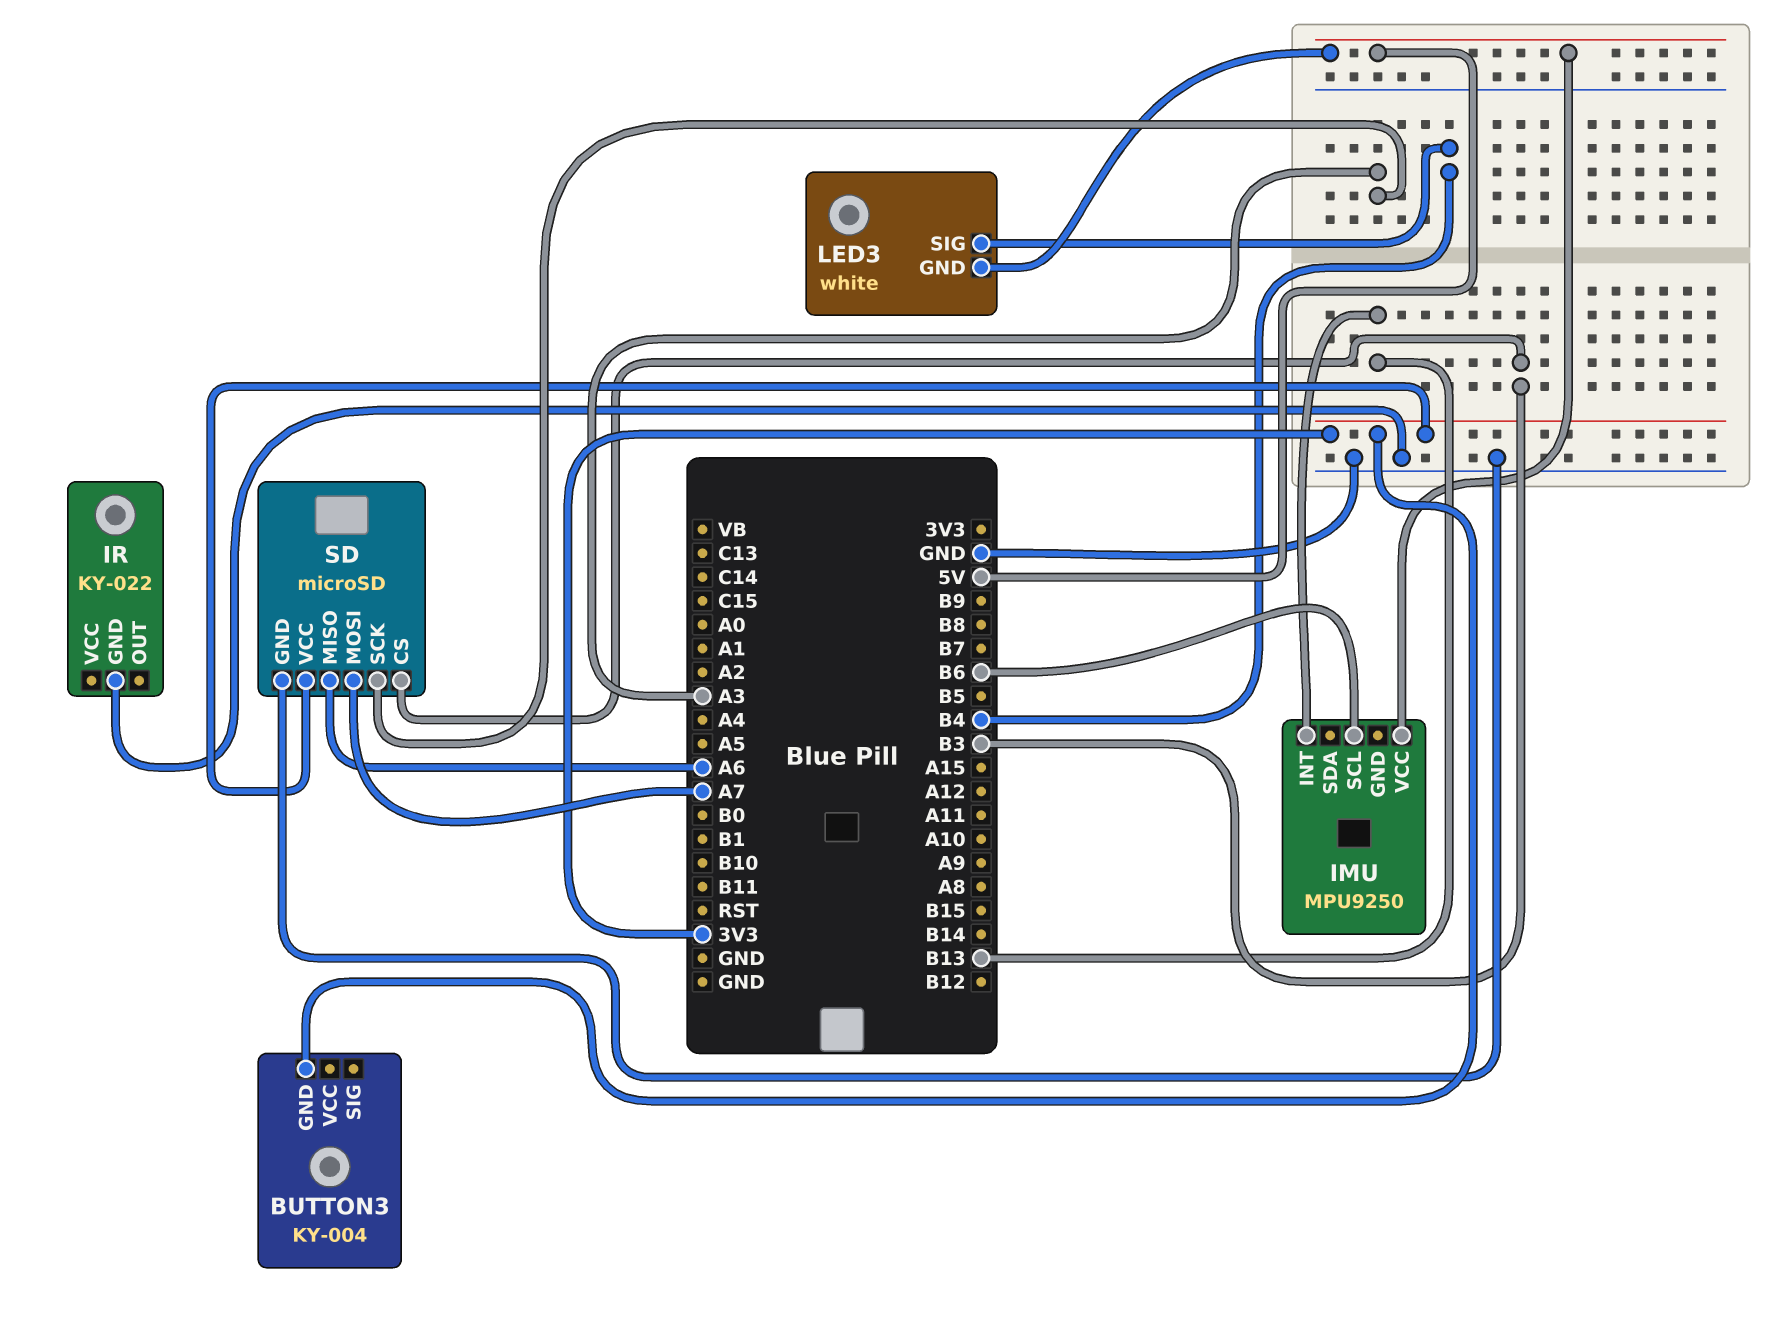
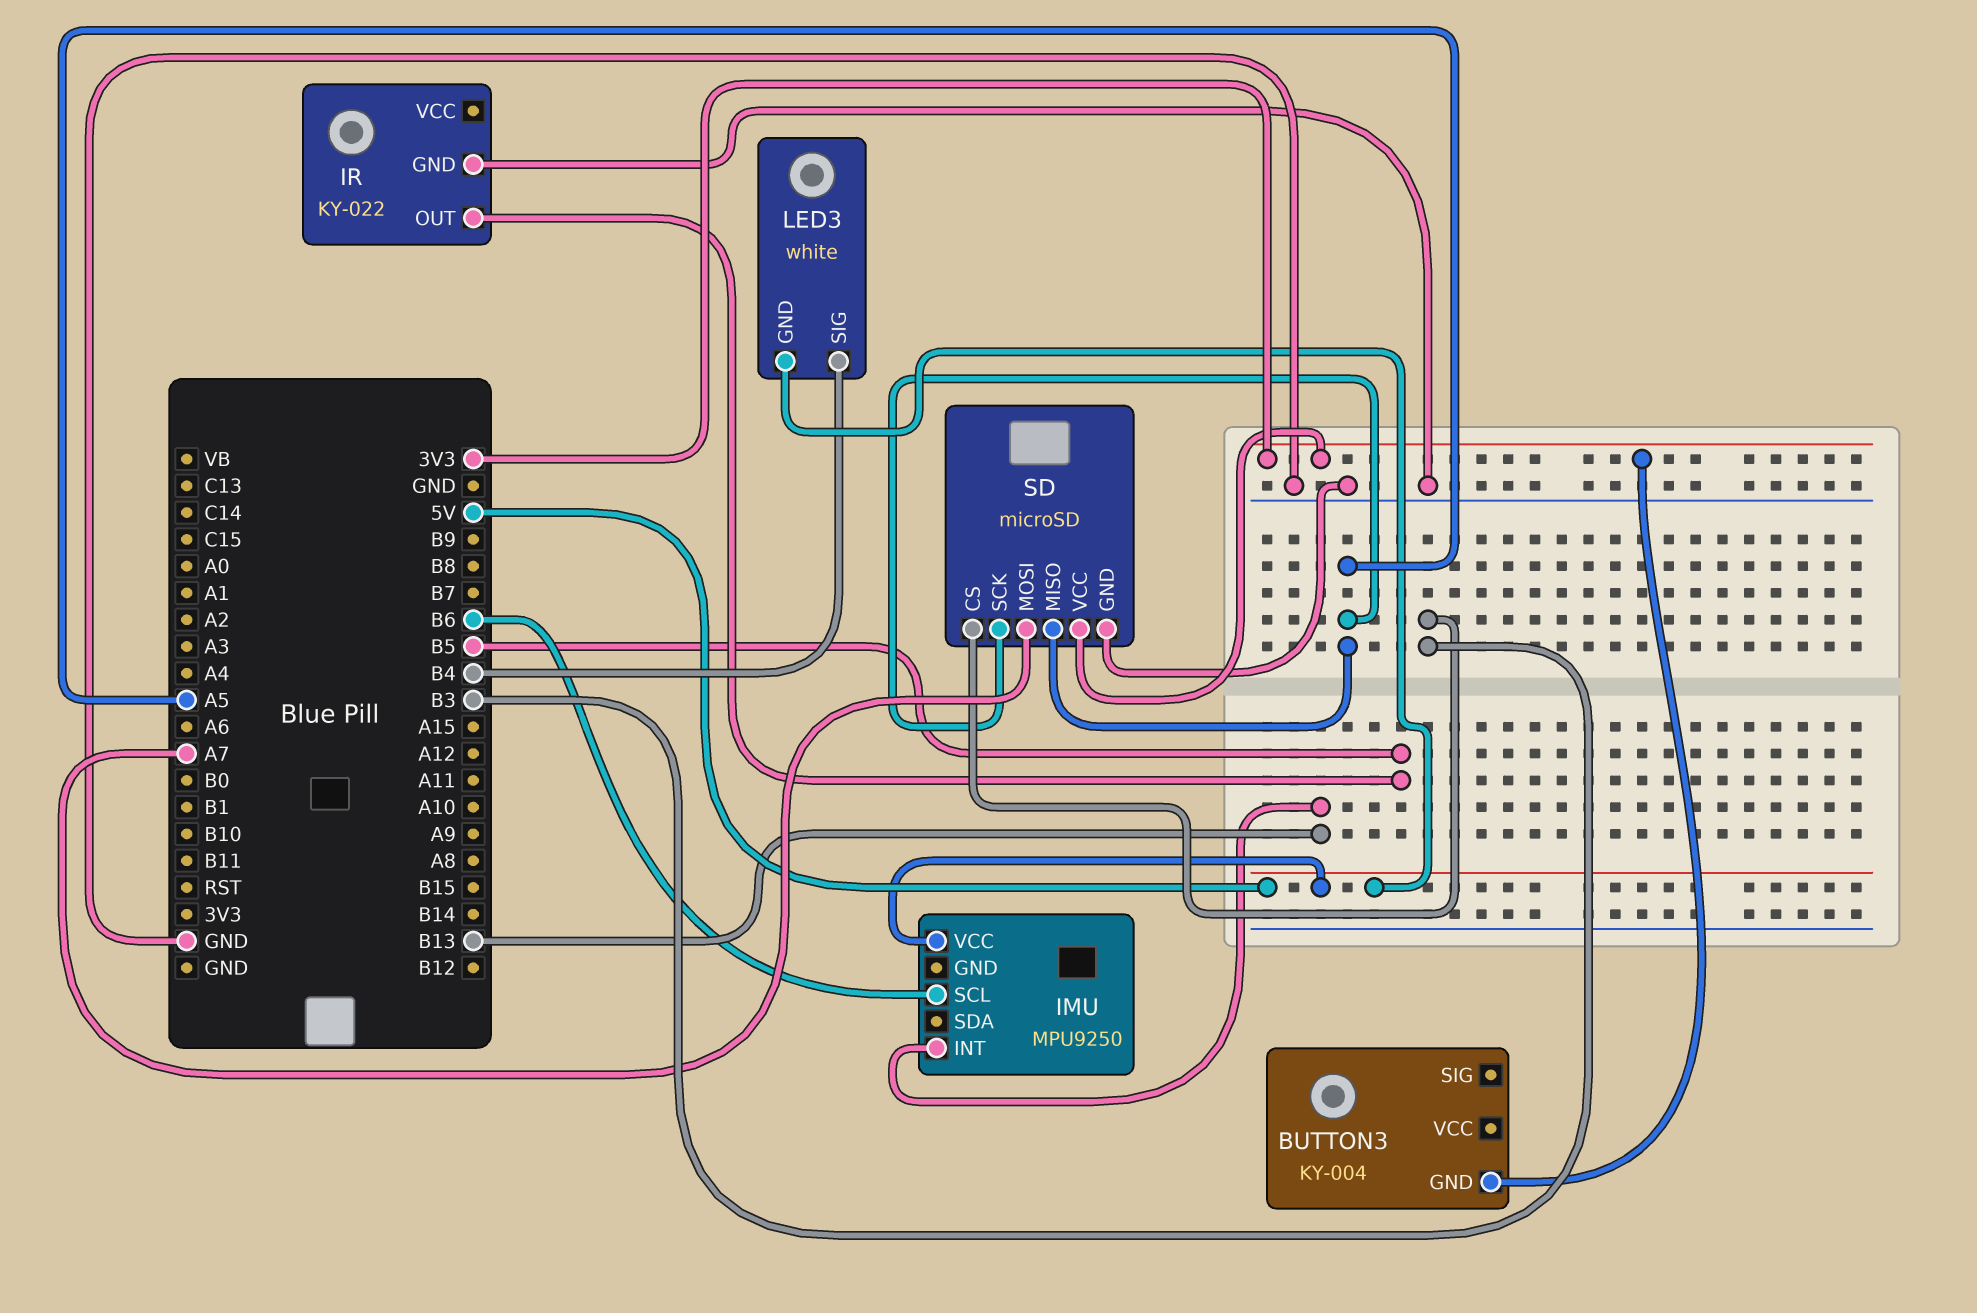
IR pin OUT: none -> B5
SD pin MISO: A6 -> A5
SD pin SCK: A3 -> A5

